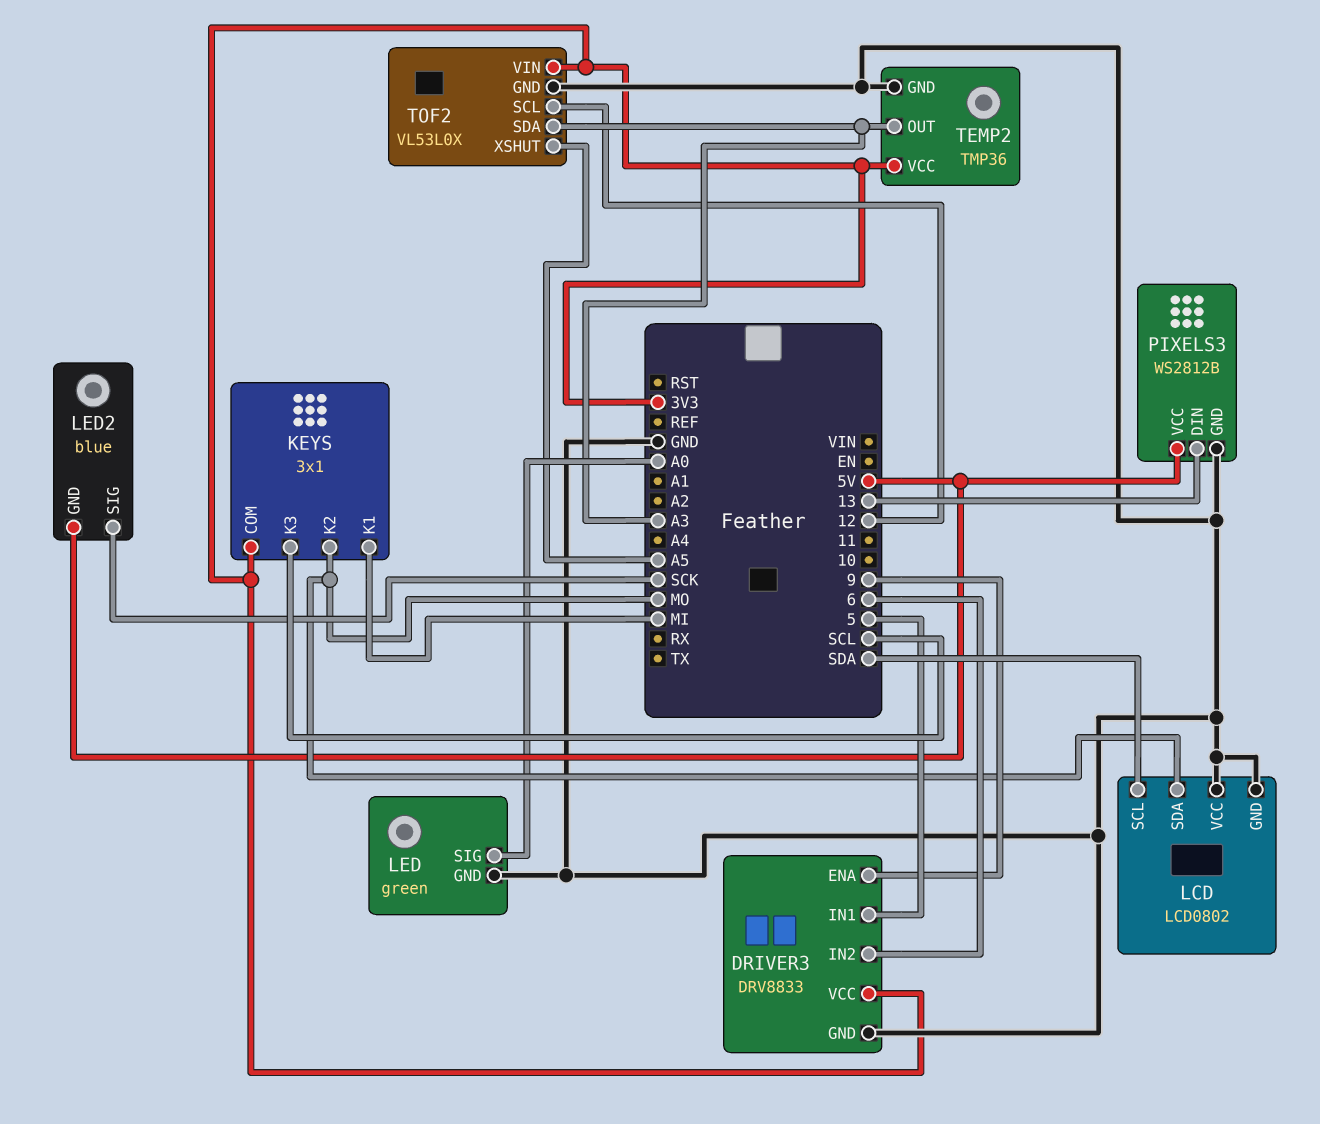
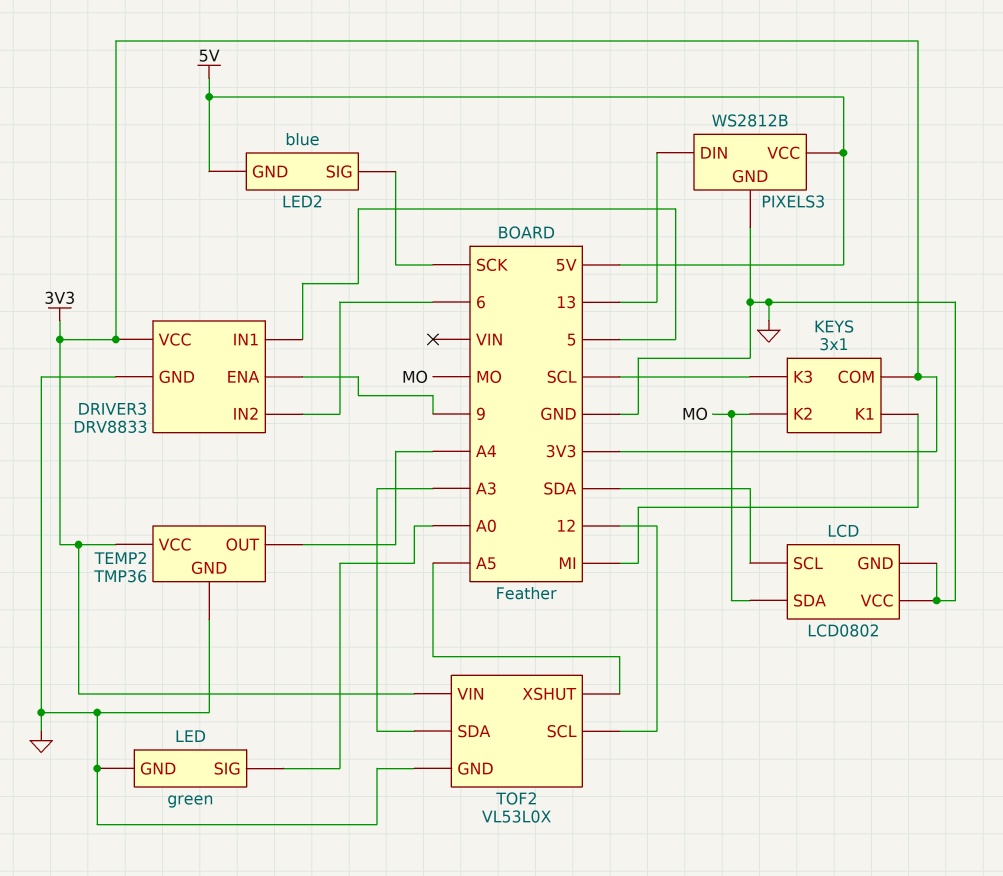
TEMP2 pin OUT: A3 -> A4

